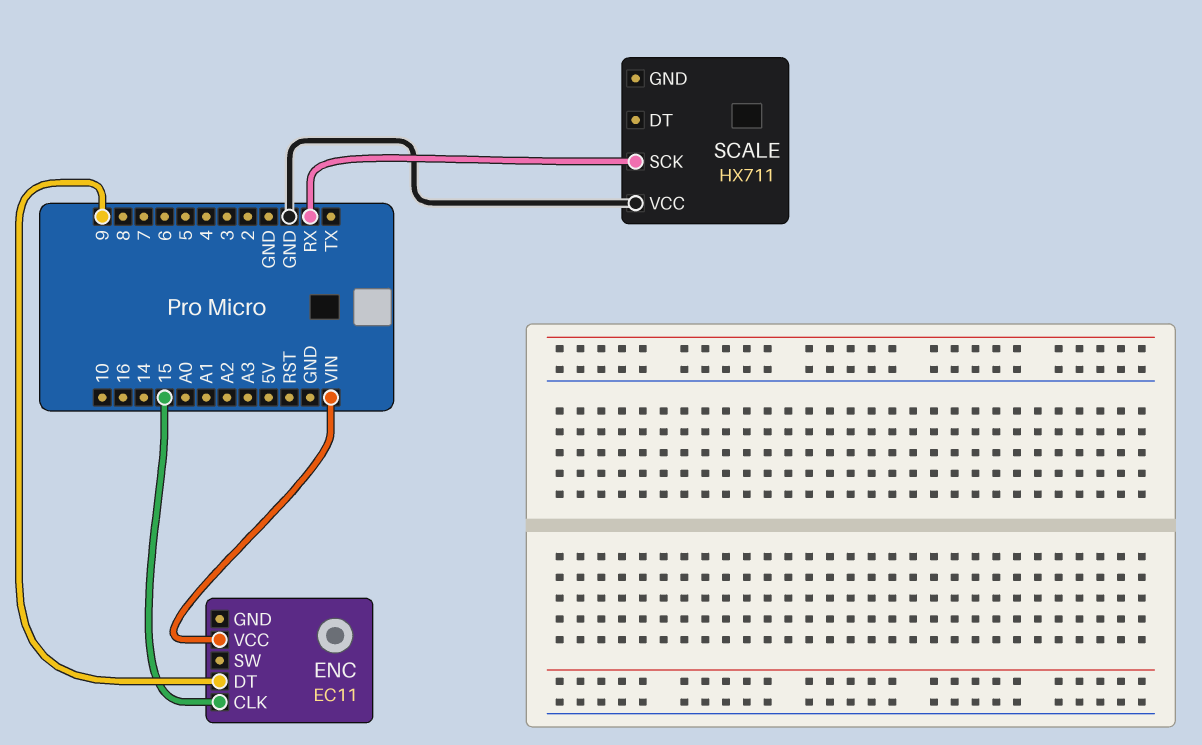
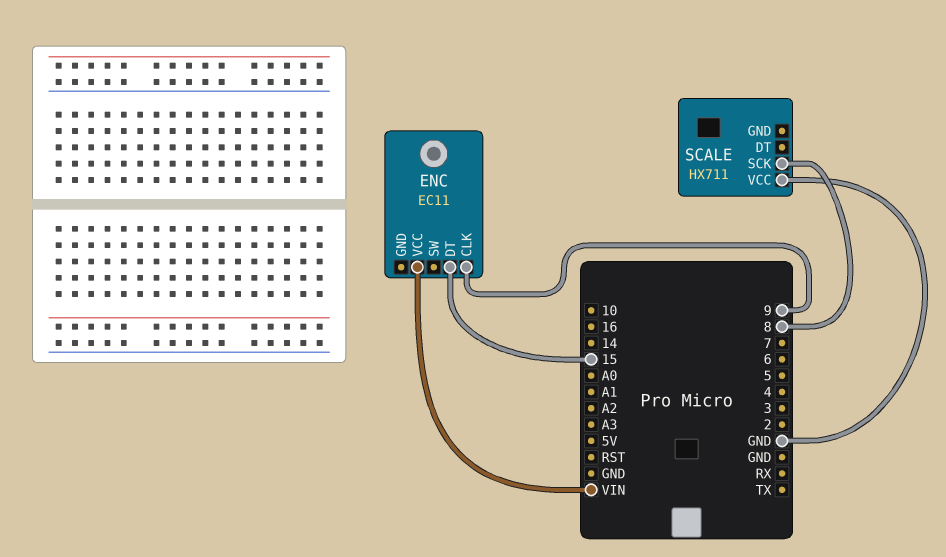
ENC pin CLK: 15 -> 9
ENC pin DT: 9 -> 15
SCALE pin SCK: RX -> 8

